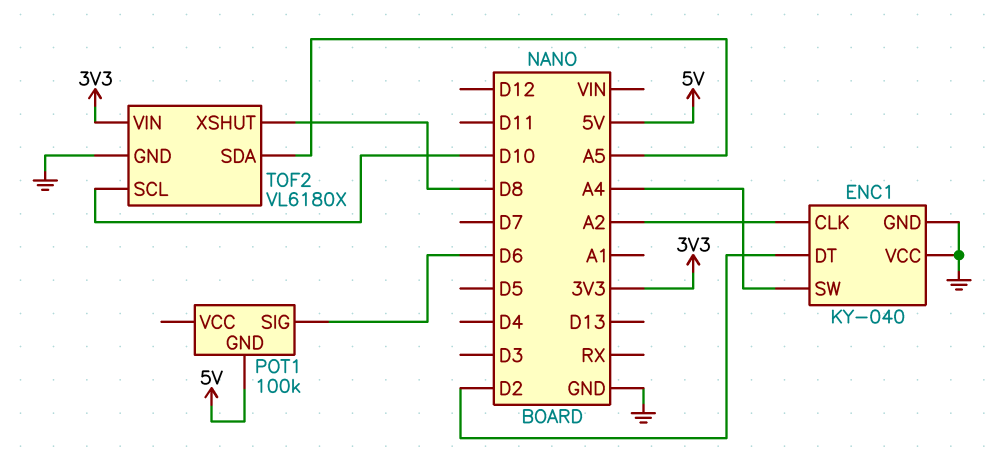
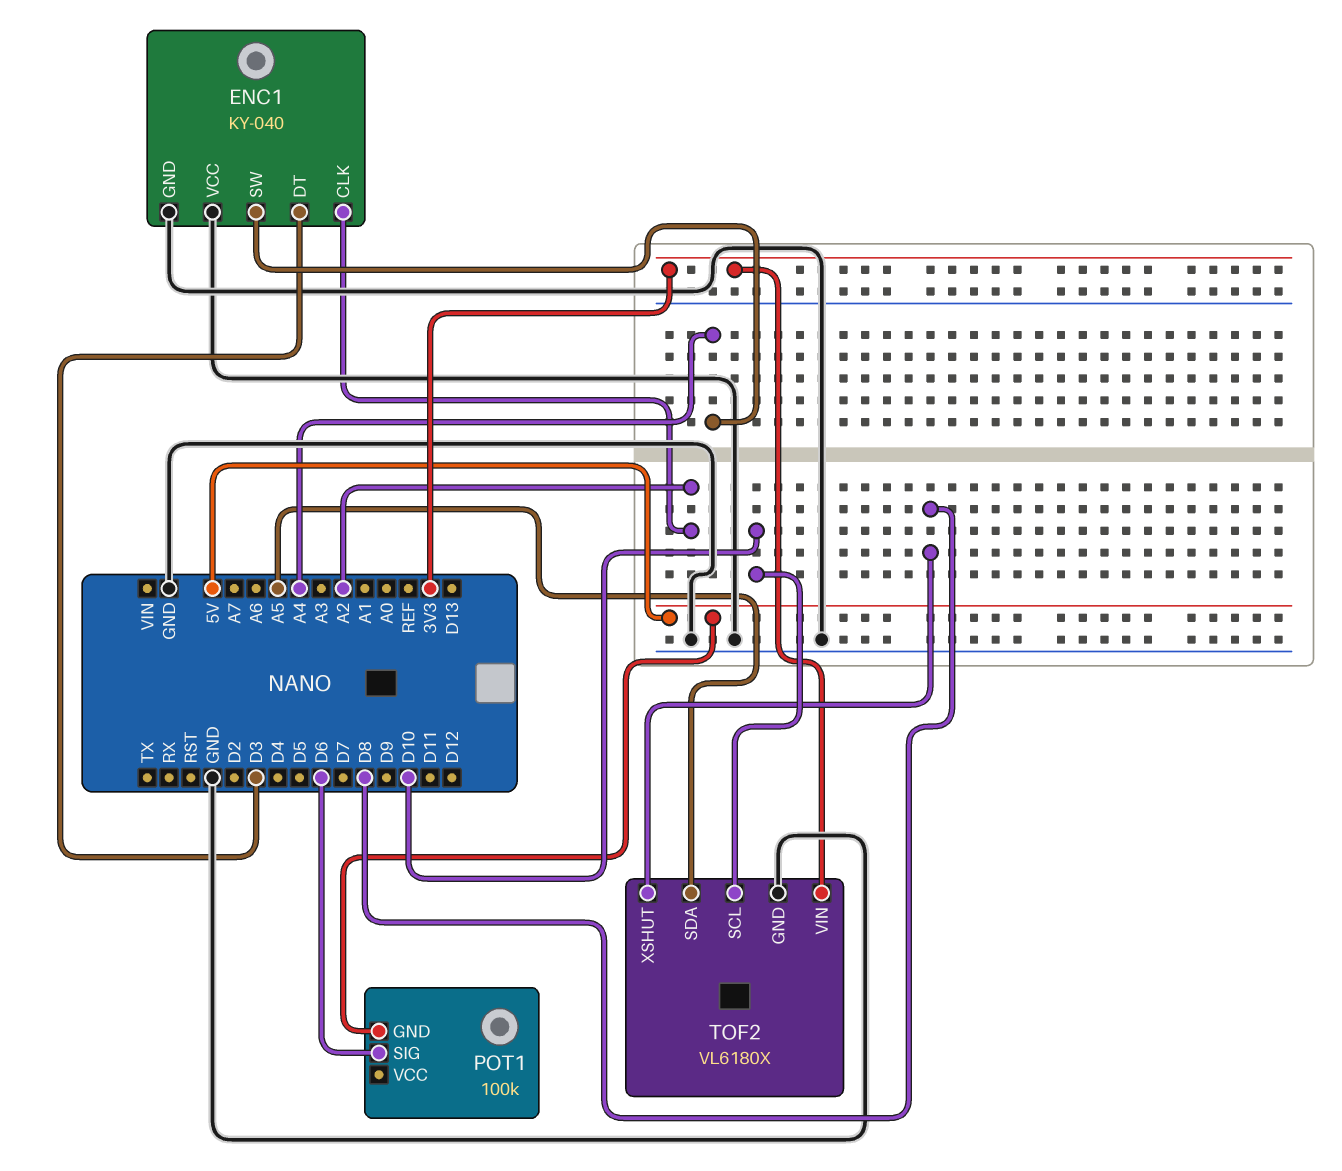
ENC1 pin DT: D2 -> D3

